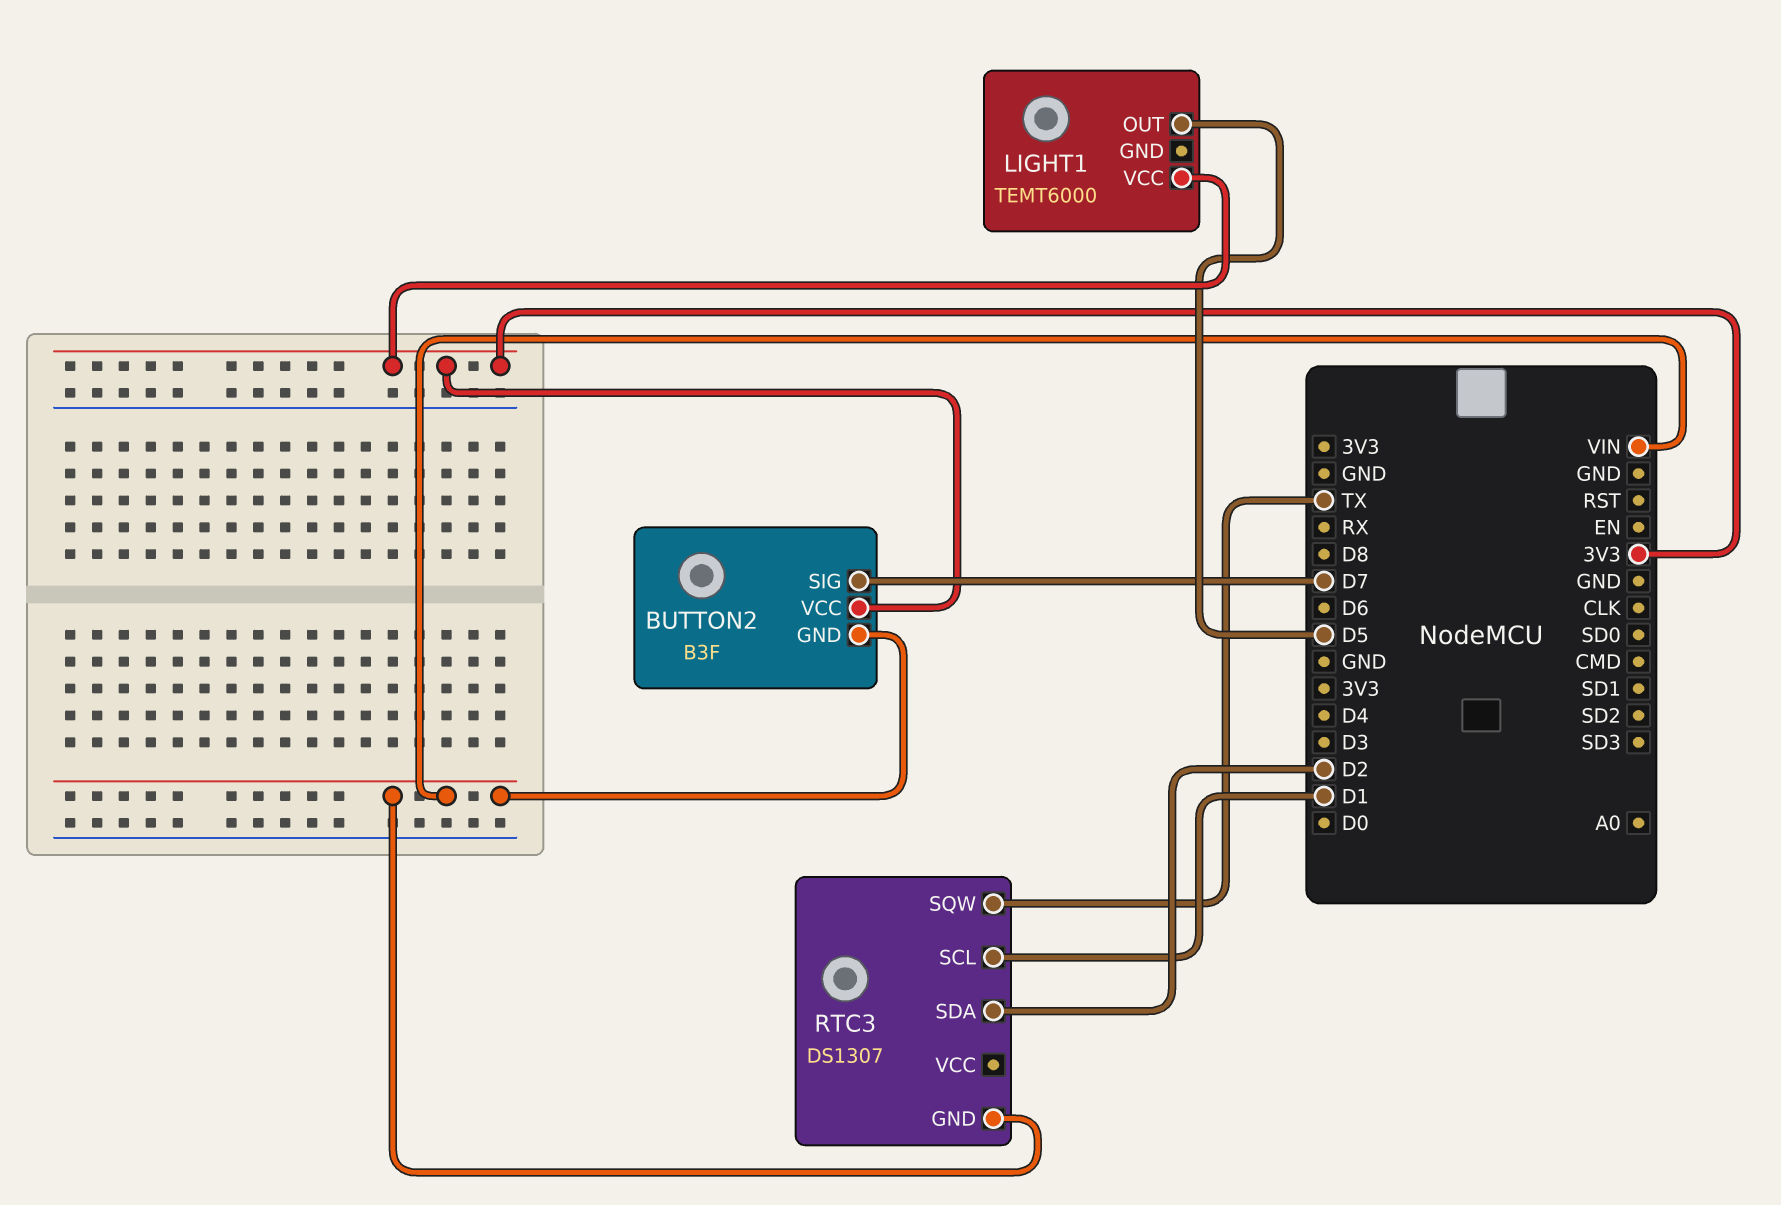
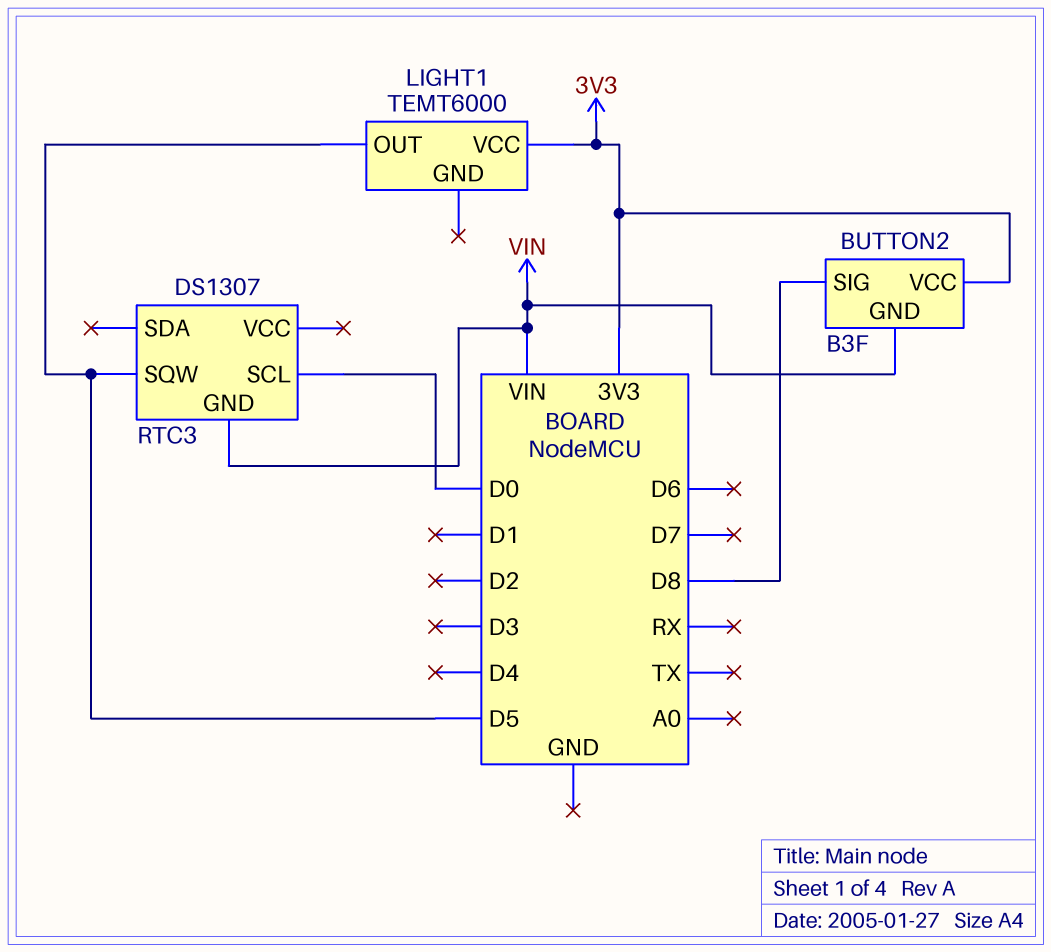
BUTTON2 pin SIG: D7 -> D8
RTC3 pin SCL: D1 -> D0
RTC3 pin SDA: D2 -> none
RTC3 pin SQW: TX -> D5

